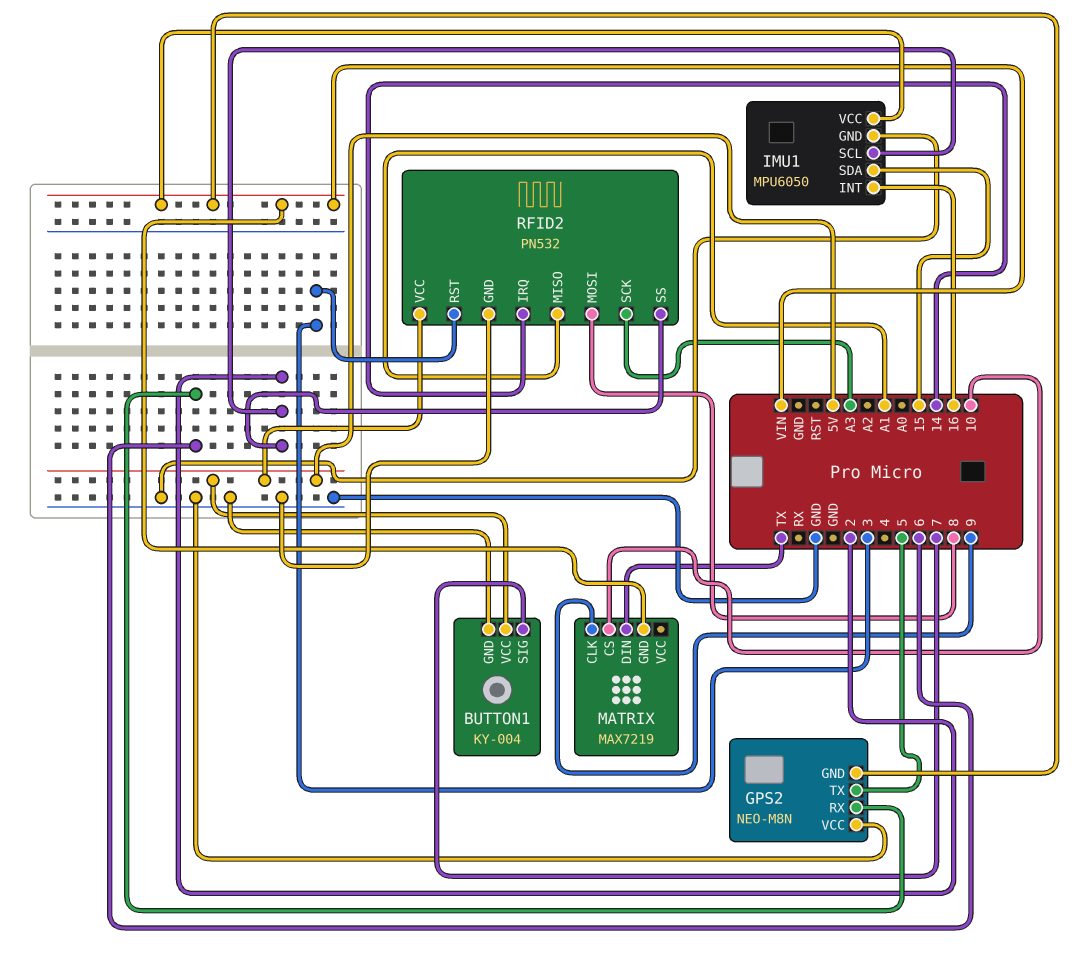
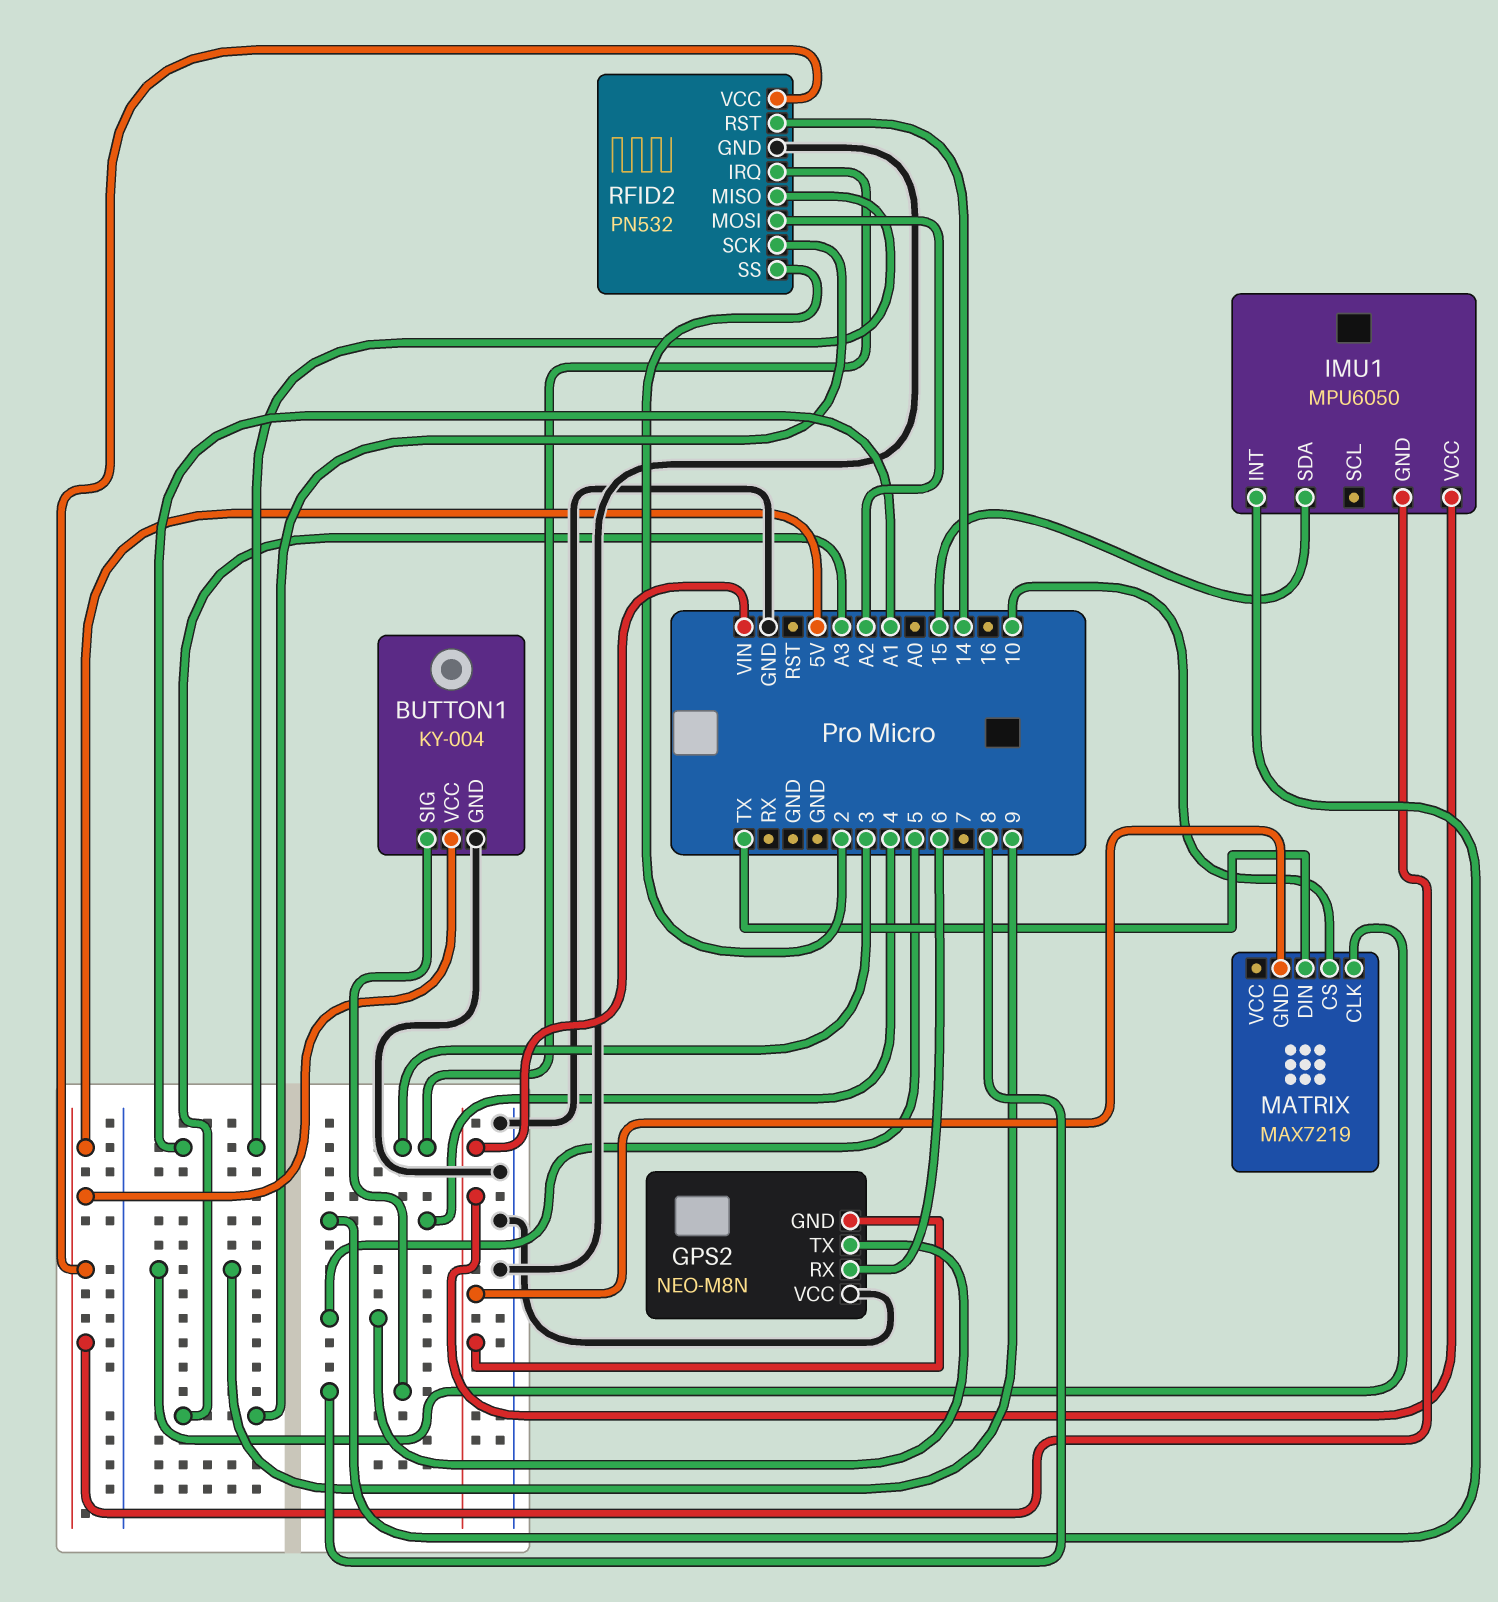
BUTTON1 pin SIG: 7 -> 8
IMU1 pin GND: GND -> 5V
IMU1 pin INT: 16 -> 4
IMU1 pin SCL: 2 -> none
RFID2 pin IRQ: 14 -> 3
RFID2 pin MOSI: 8 -> A2
RFID2 pin RST: 3 -> 14

